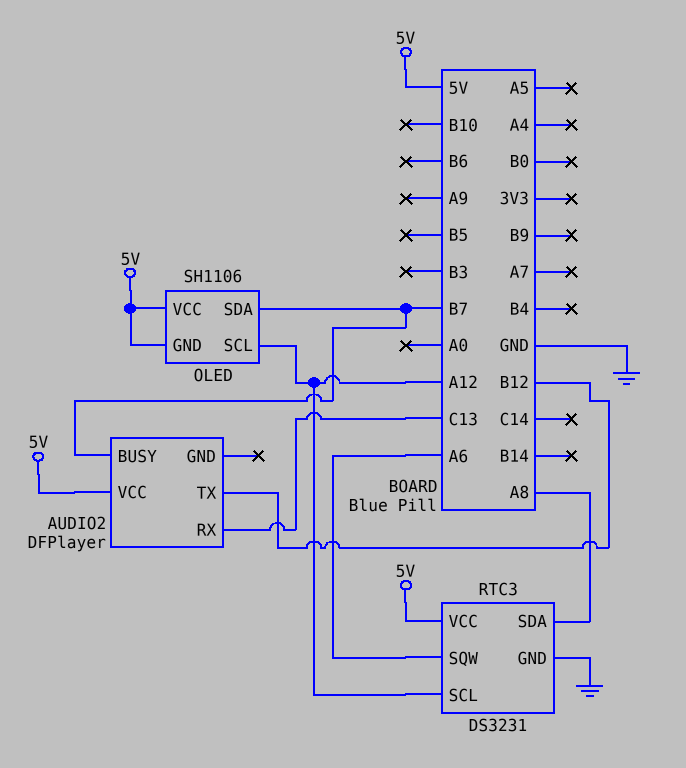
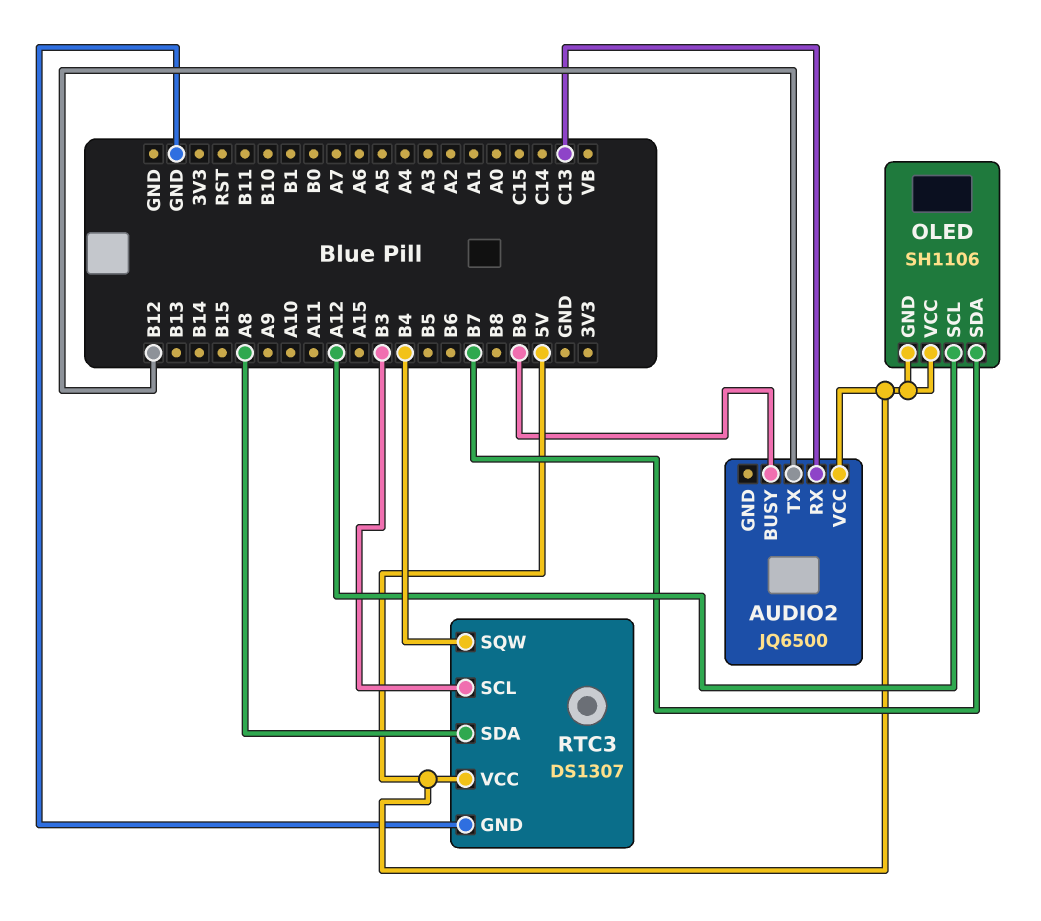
AUDIO2: DFPlayer -> JQ6500
AUDIO2 pin BUSY: B7 -> B9
RTC3: DS3231 -> DS1307
RTC3 pin SCL: A12 -> B3
RTC3 pin SQW: A6 -> B4

